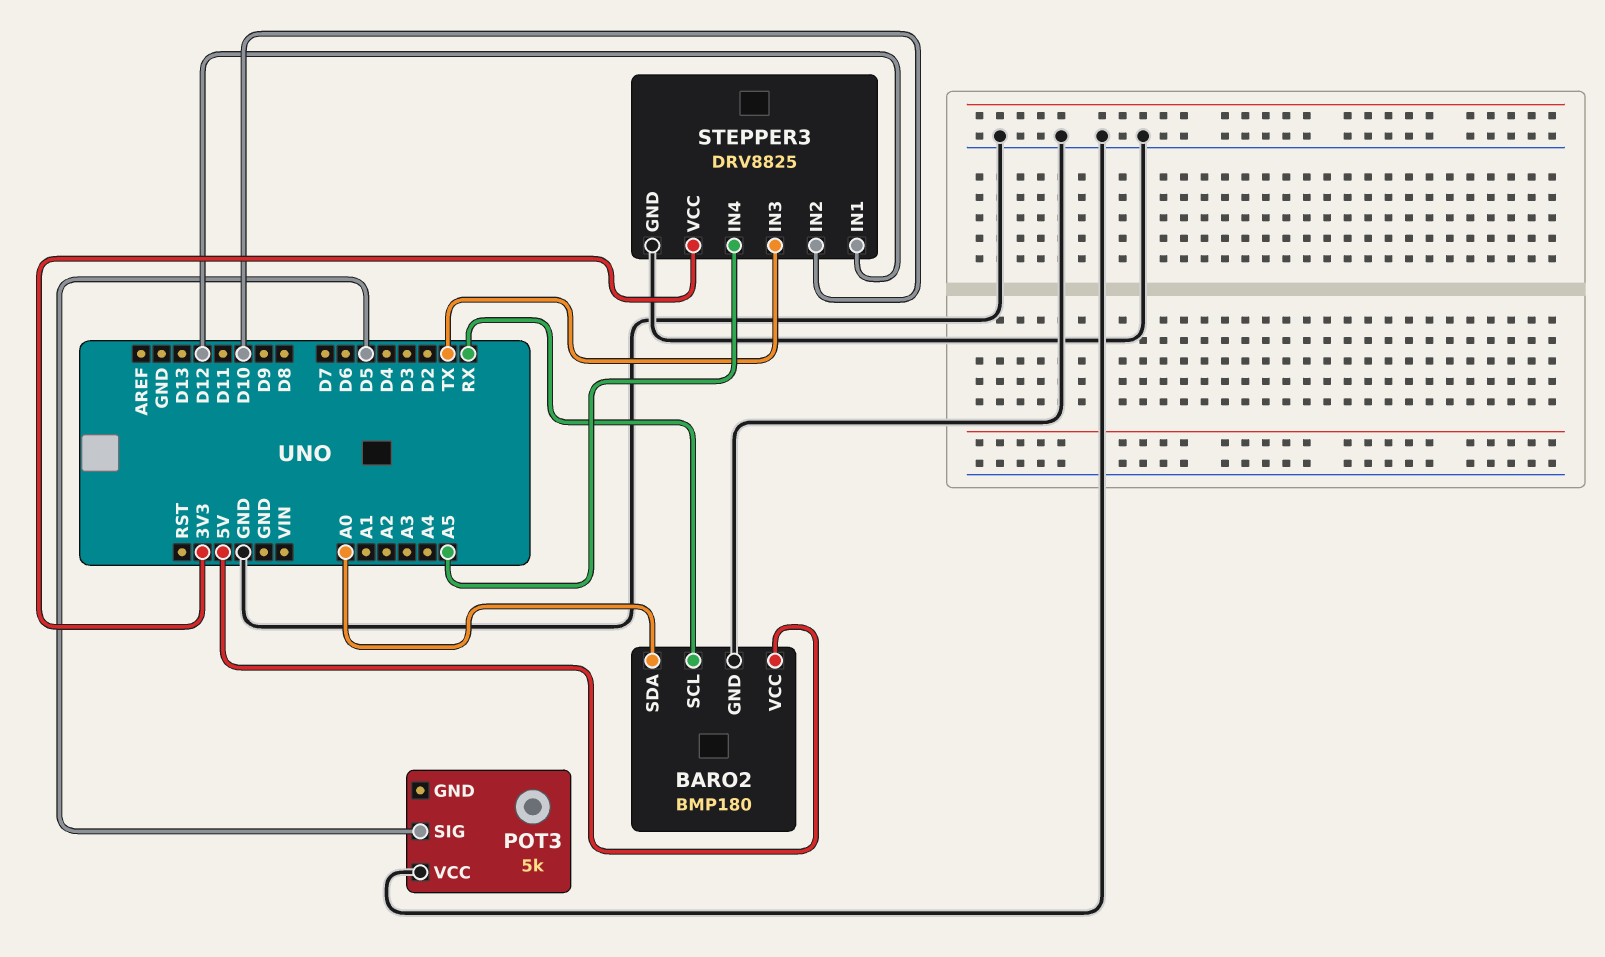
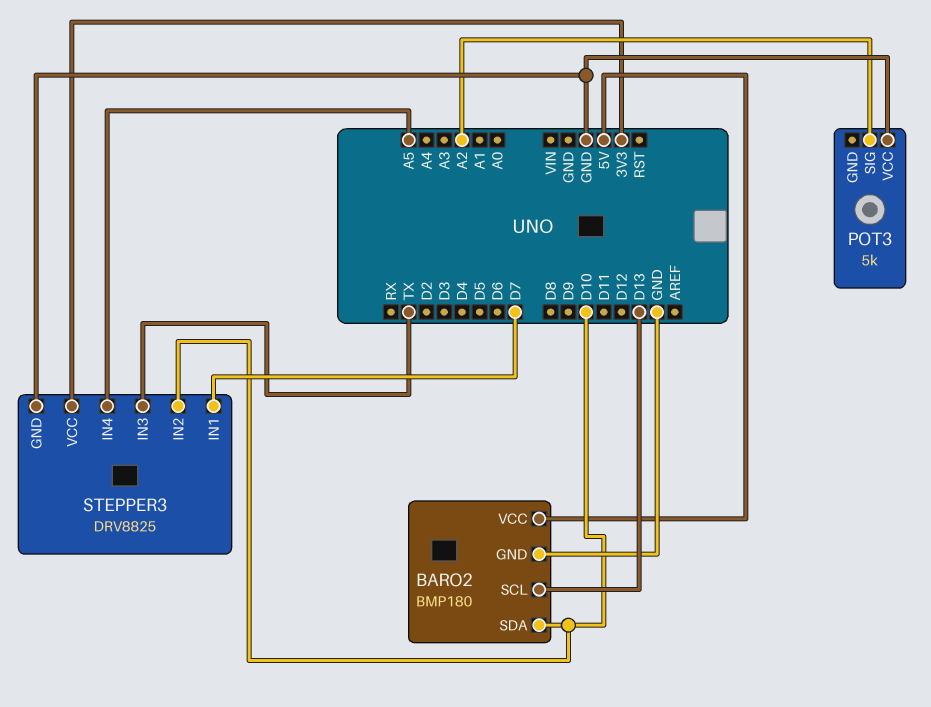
BARO2 pin SCL: RX -> D13
BARO2 pin SDA: A0 -> D10
POT3 pin SIG: D5 -> A2
STEPPER3 pin IN1: D12 -> D7

